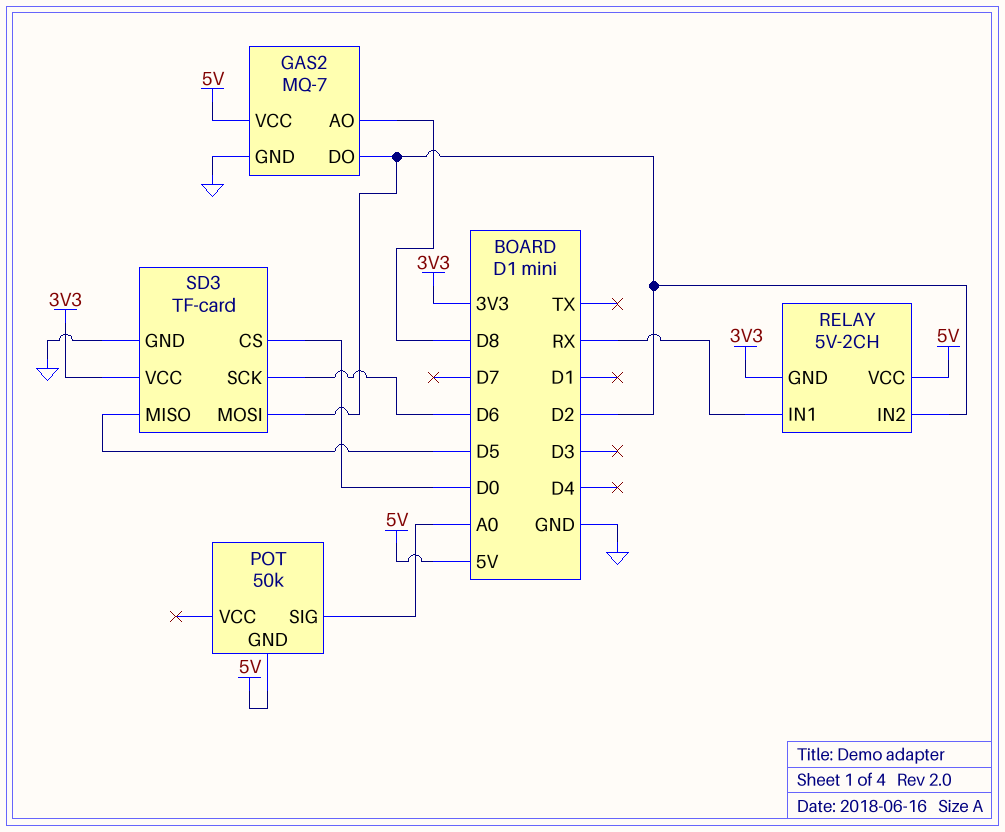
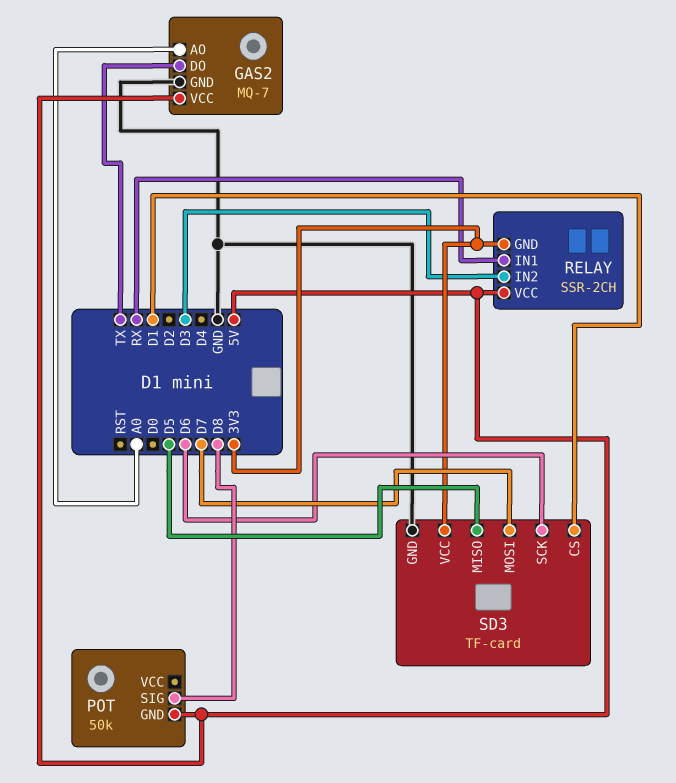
GAS2 pin AO: D8 -> A0
GAS2 pin DO: D2 -> TX
POT pin SIG: A0 -> D8
RELAY: 5V-2CH -> SSR-2CH
RELAY pin IN2: D2 -> D3
SD3 pin CS: D0 -> D1
SD3 pin MOSI: D2 -> D7

